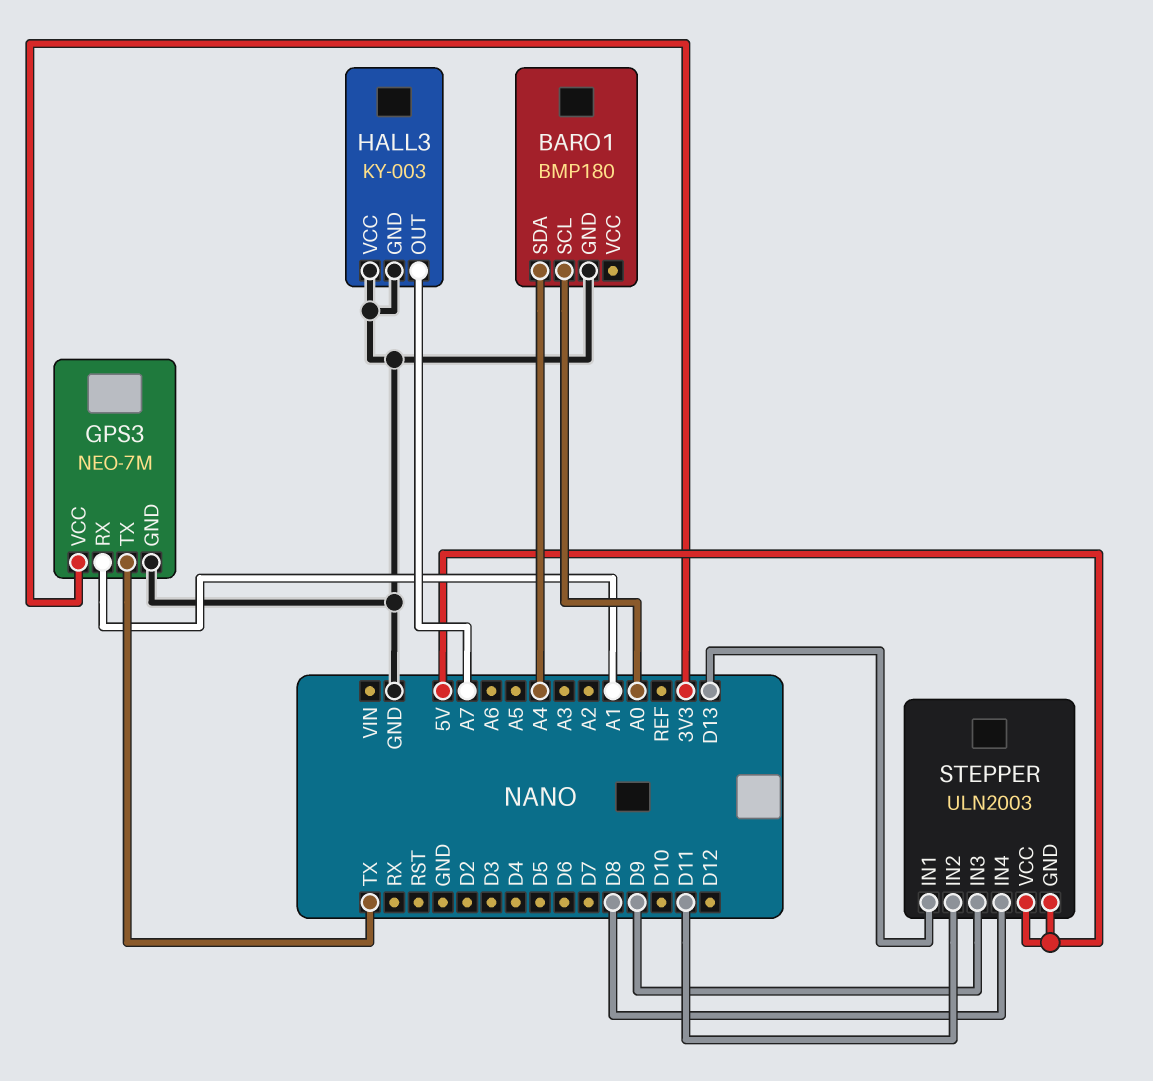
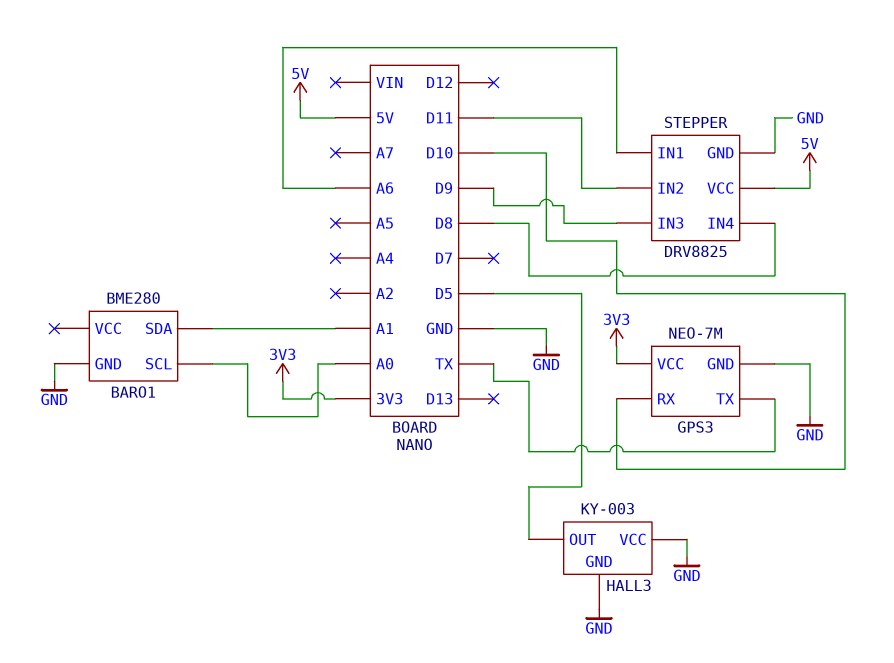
BARO1: BMP180 -> BME280
BARO1 pin SDA: A4 -> A1
GPS3 pin RX: A1 -> D10
HALL3 pin OUT: A7 -> D5
STEPPER: ULN2003 -> DRV8825
STEPPER pin GND: 5V -> GND
STEPPER pin IN1: D13 -> A6

